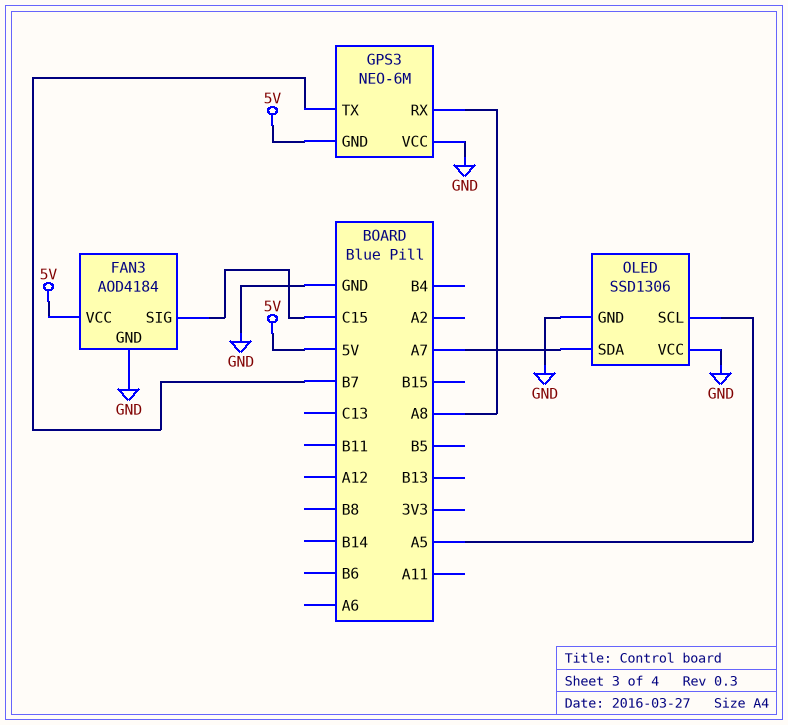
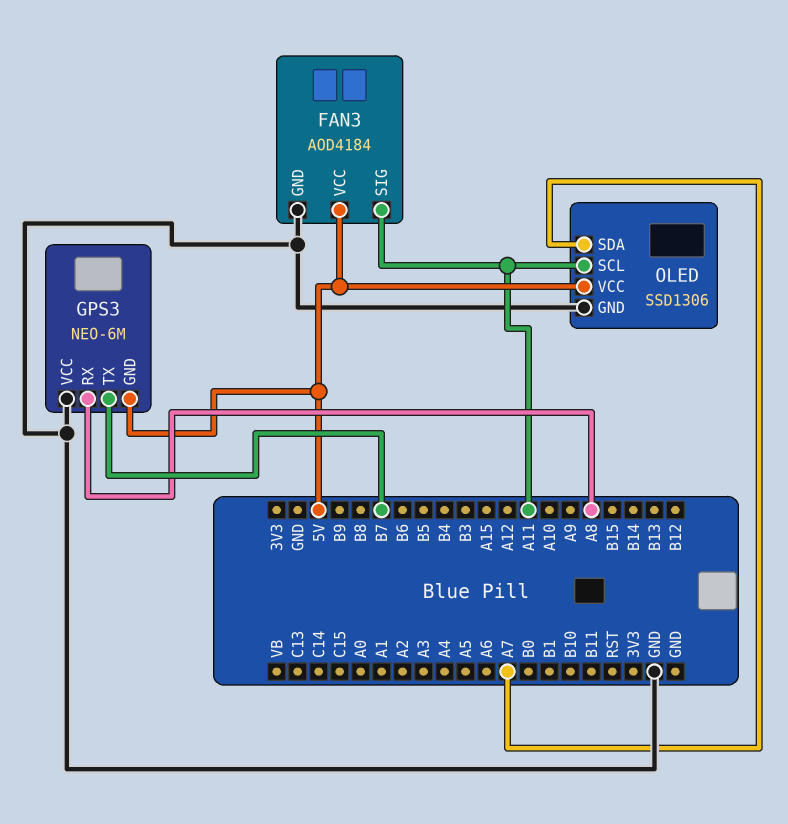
FAN3 pin SIG: C15 -> A11
OLED pin SCL: A5 -> A11
OLED pin VCC: GND -> 5V

